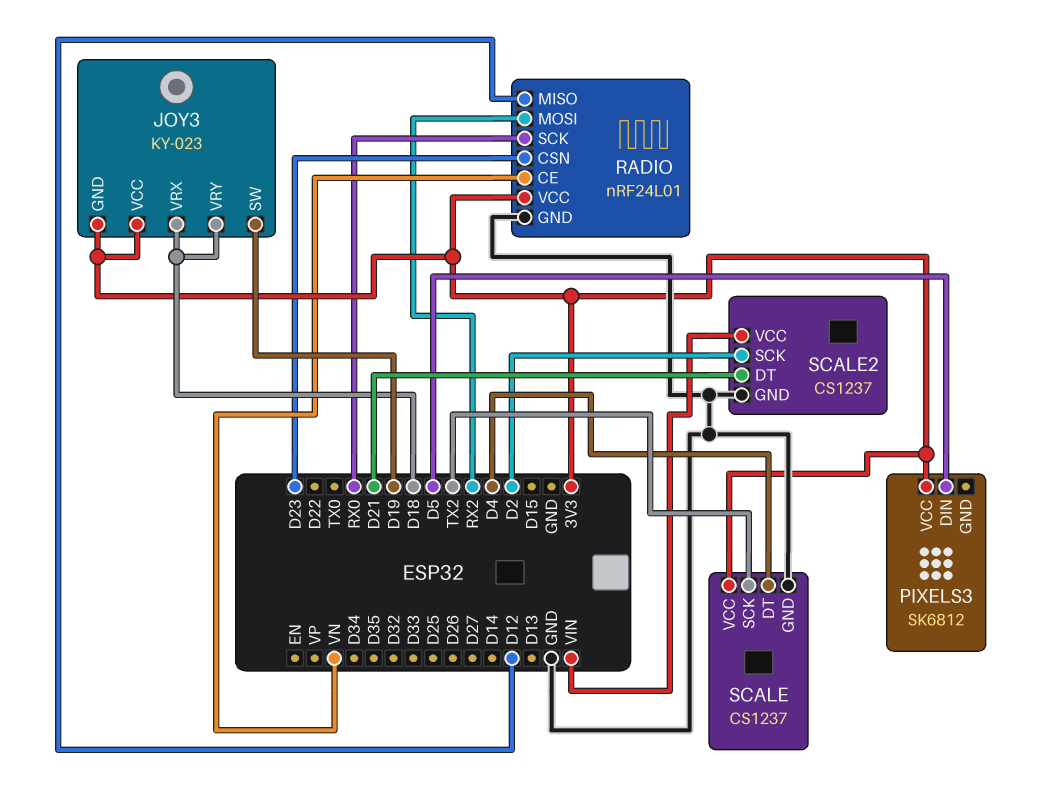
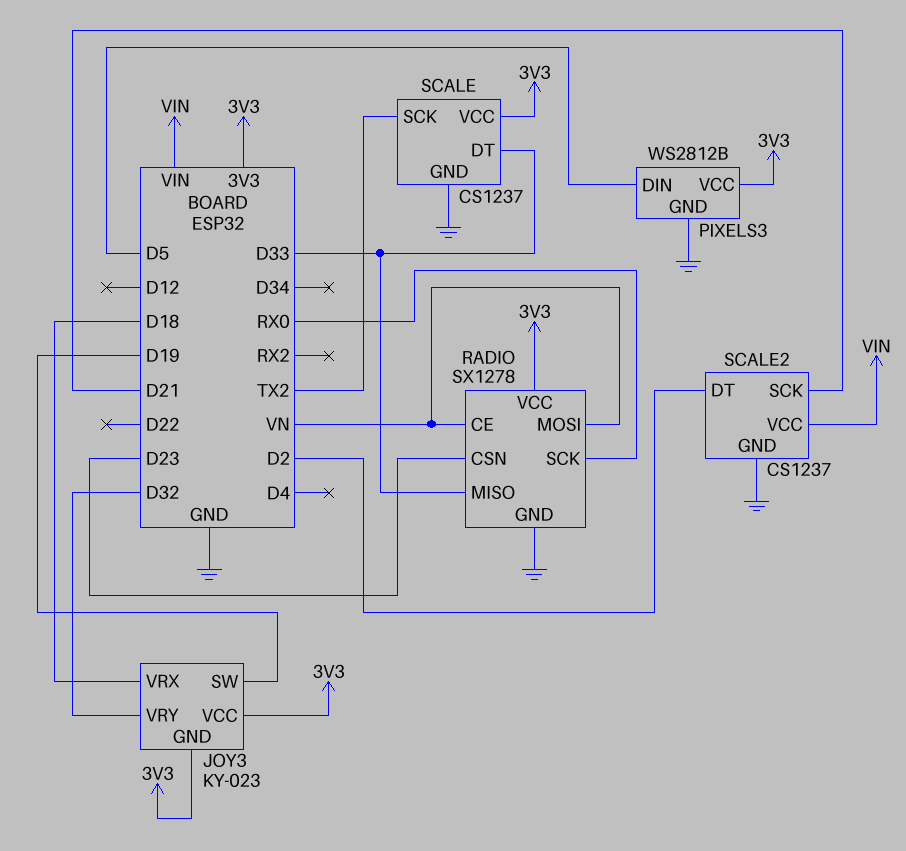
JOY3 pin VRY: D18 -> D32
PIXELS3: SK6812 -> WS2812B
PIXELS3 pin GND: none -> GND
RADIO: nRF24L01 -> SX1278
RADIO pin MISO: D12 -> D33
RADIO pin MOSI: RX2 -> VN
SCALE pin DT: D4 -> D33
SCALE2 pin DT: D21 -> D2
SCALE2 pin SCK: D2 -> D21

